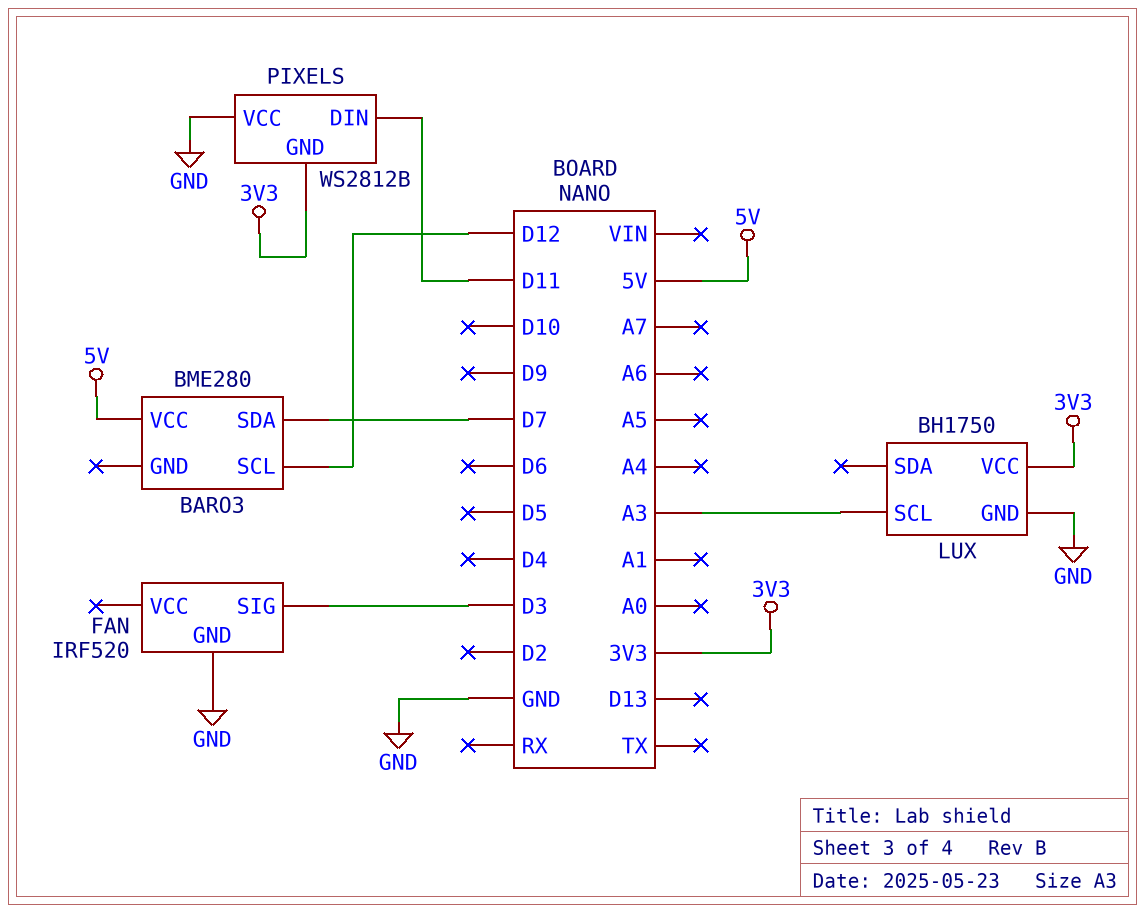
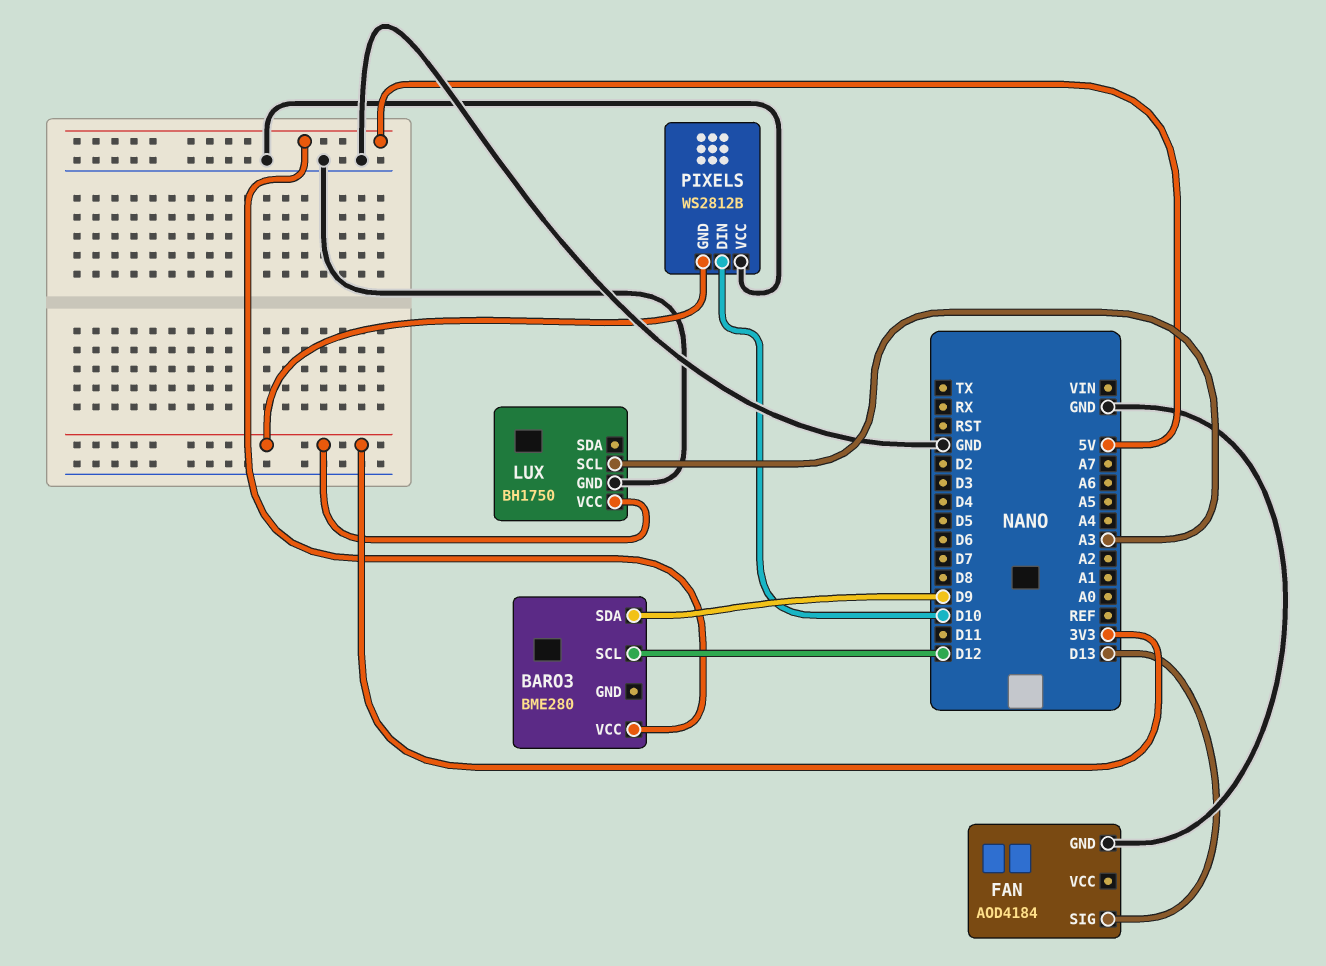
BARO3 pin SDA: D7 -> D9
FAN: IRF520 -> AOD4184
FAN pin SIG: D3 -> D13
PIXELS pin DIN: D11 -> D10

